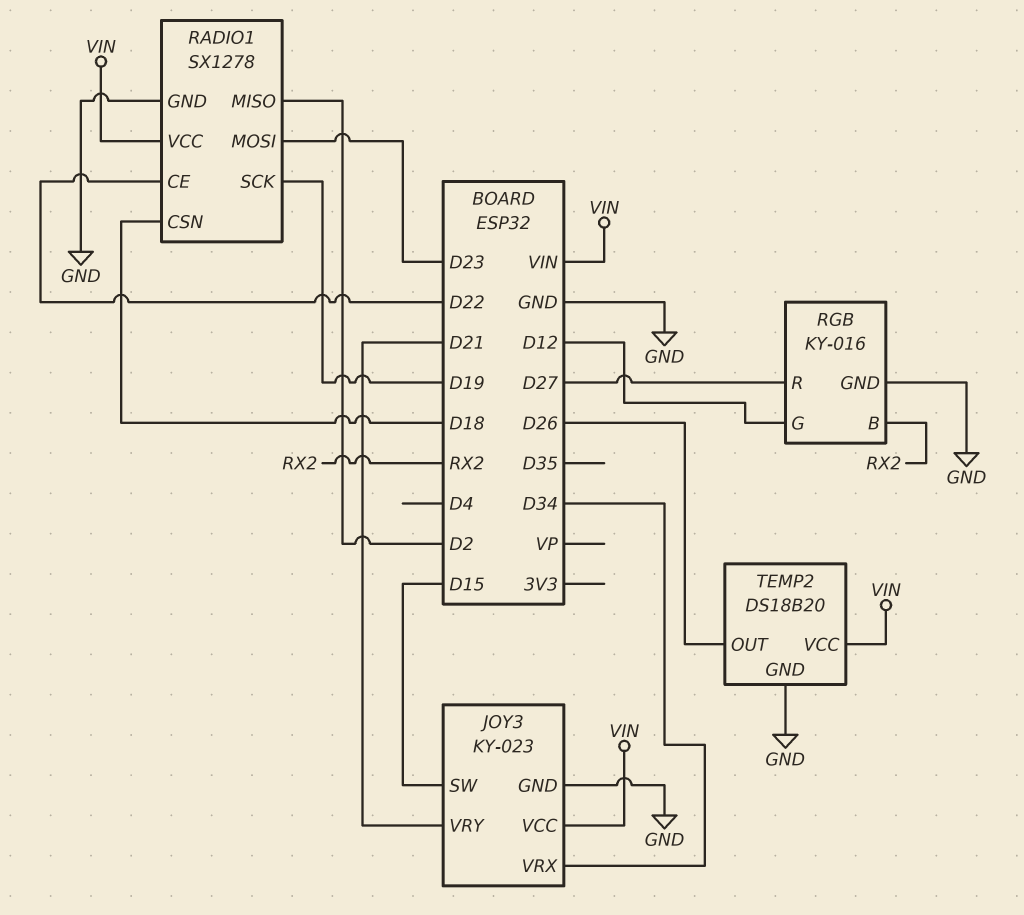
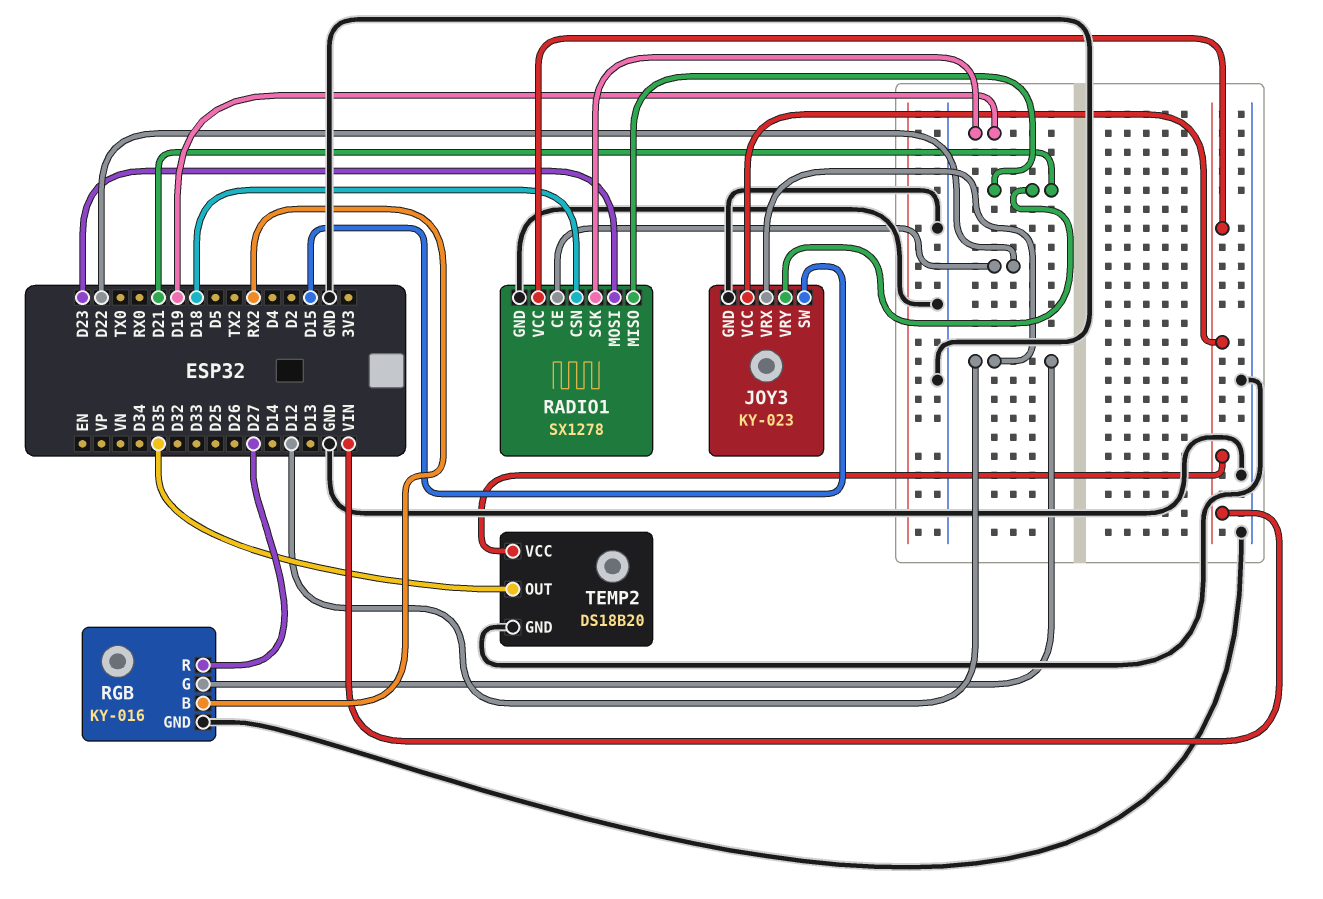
JOY3 pin VRX: D34 -> D12
RADIO1 pin MISO: D2 -> D21
TEMP2 pin OUT: D26 -> D35

